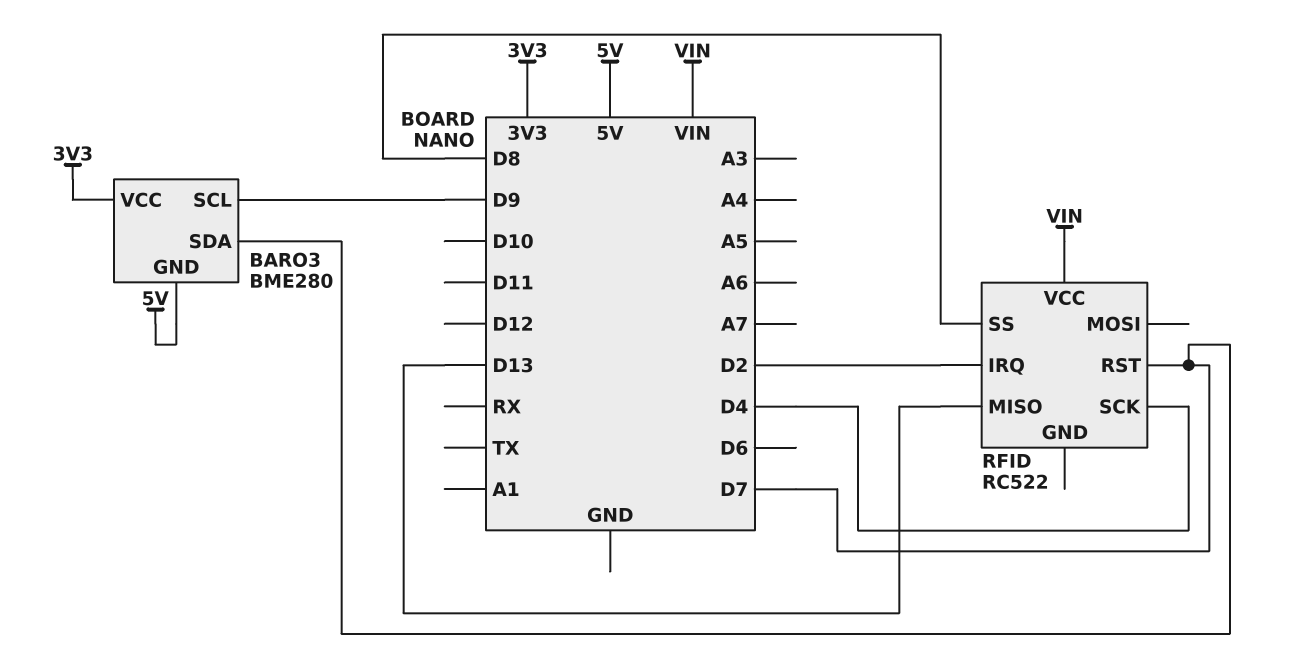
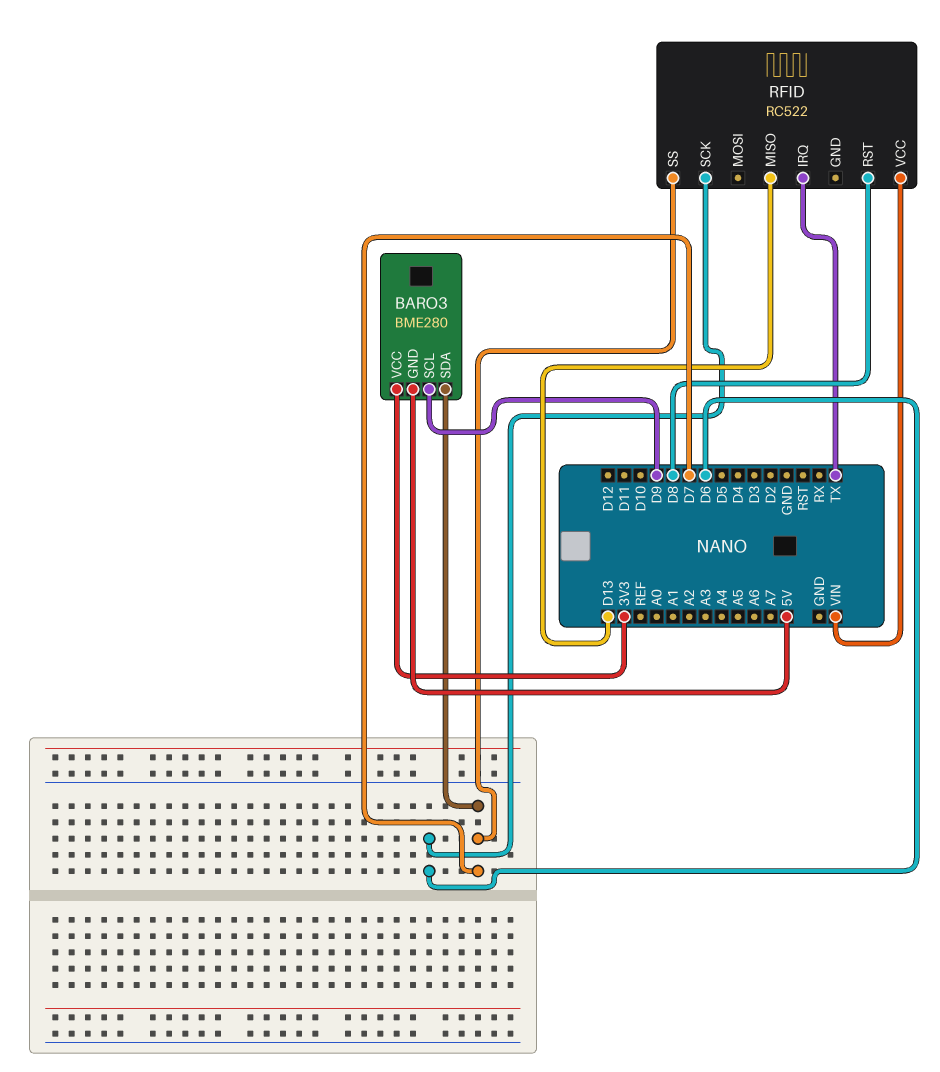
RFID pin IRQ: D2 -> TX
RFID pin RST: D7 -> D8
RFID pin SCK: D4 -> D6
RFID pin SS: D8 -> D7

